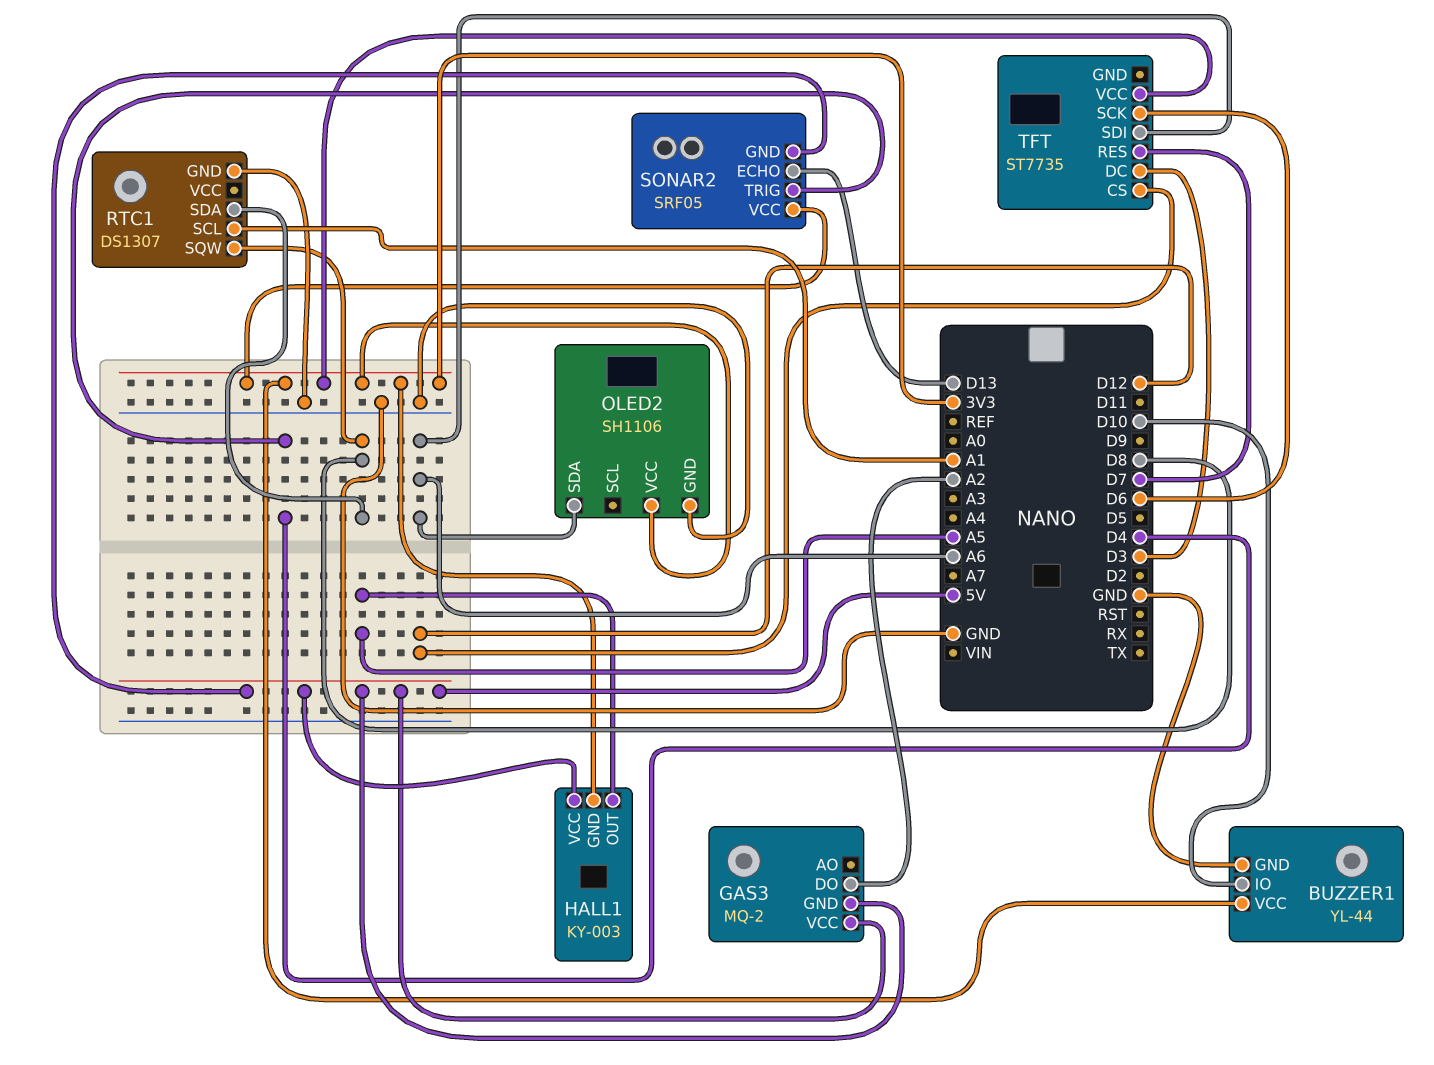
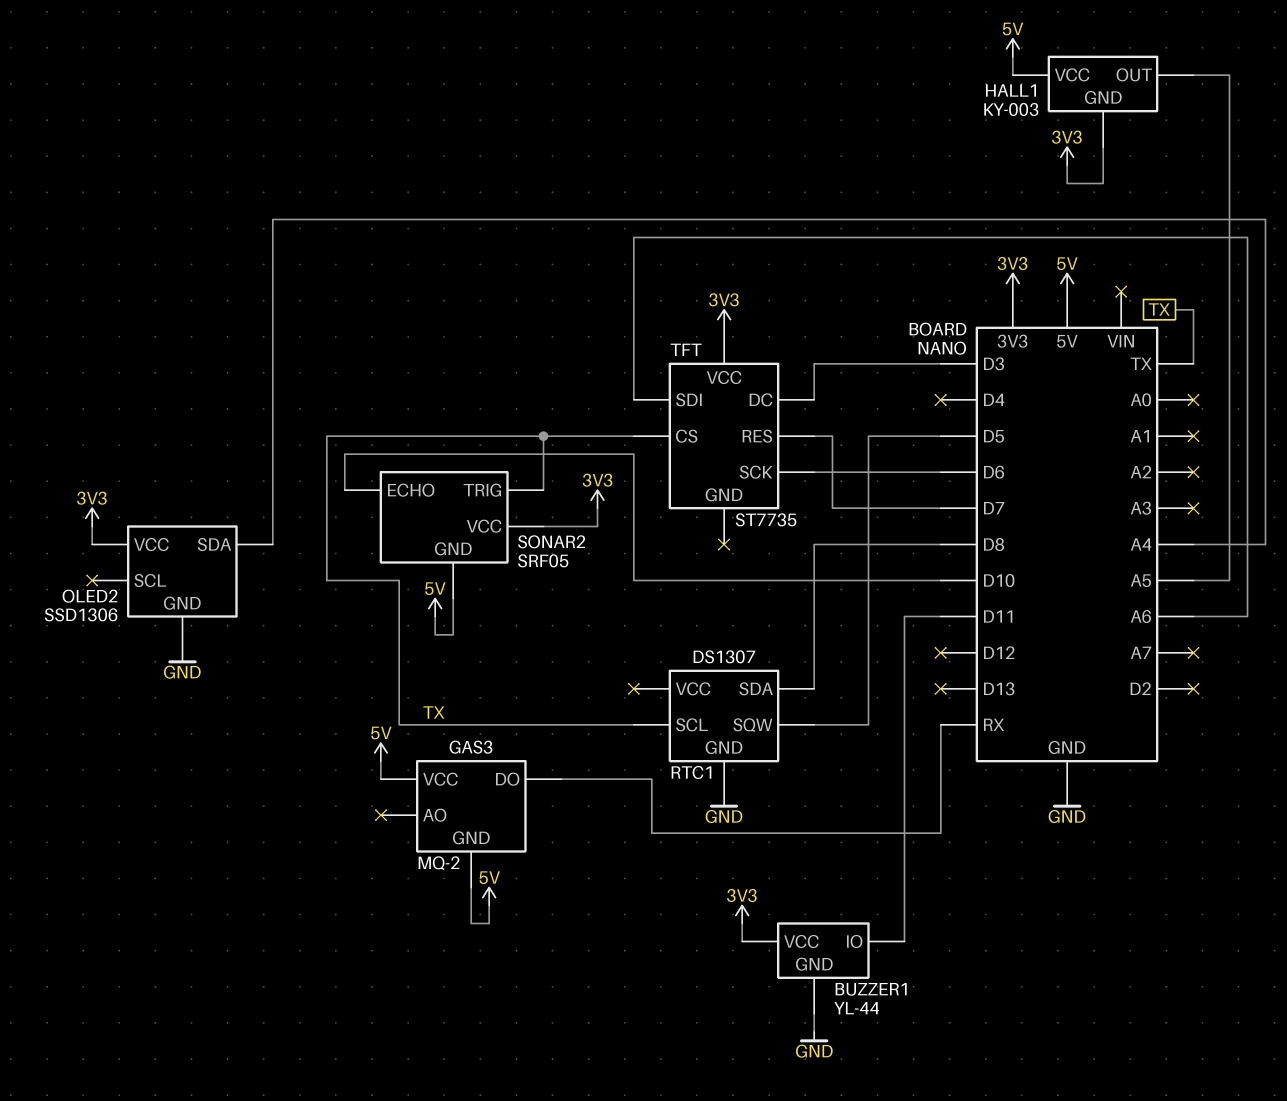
BUZZER1 pin IO: D10 -> D11
GAS3 pin DO: A2 -> RX
OLED2: SH1106 -> SSD1306
OLED2 pin SDA: A6 -> A4
RTC1 pin SCL: A1 -> TX
RTC1 pin SQW: D8 -> D5
SONAR2 pin ECHO: D13 -> D10
SONAR2 pin TRIG: D4 -> TX
TFT pin CS: D12 -> TX

